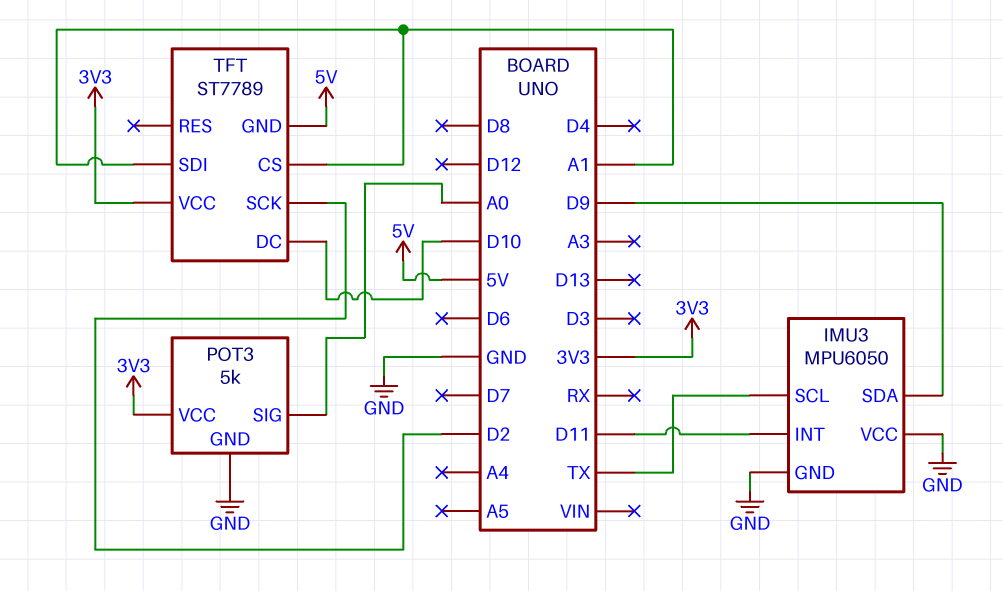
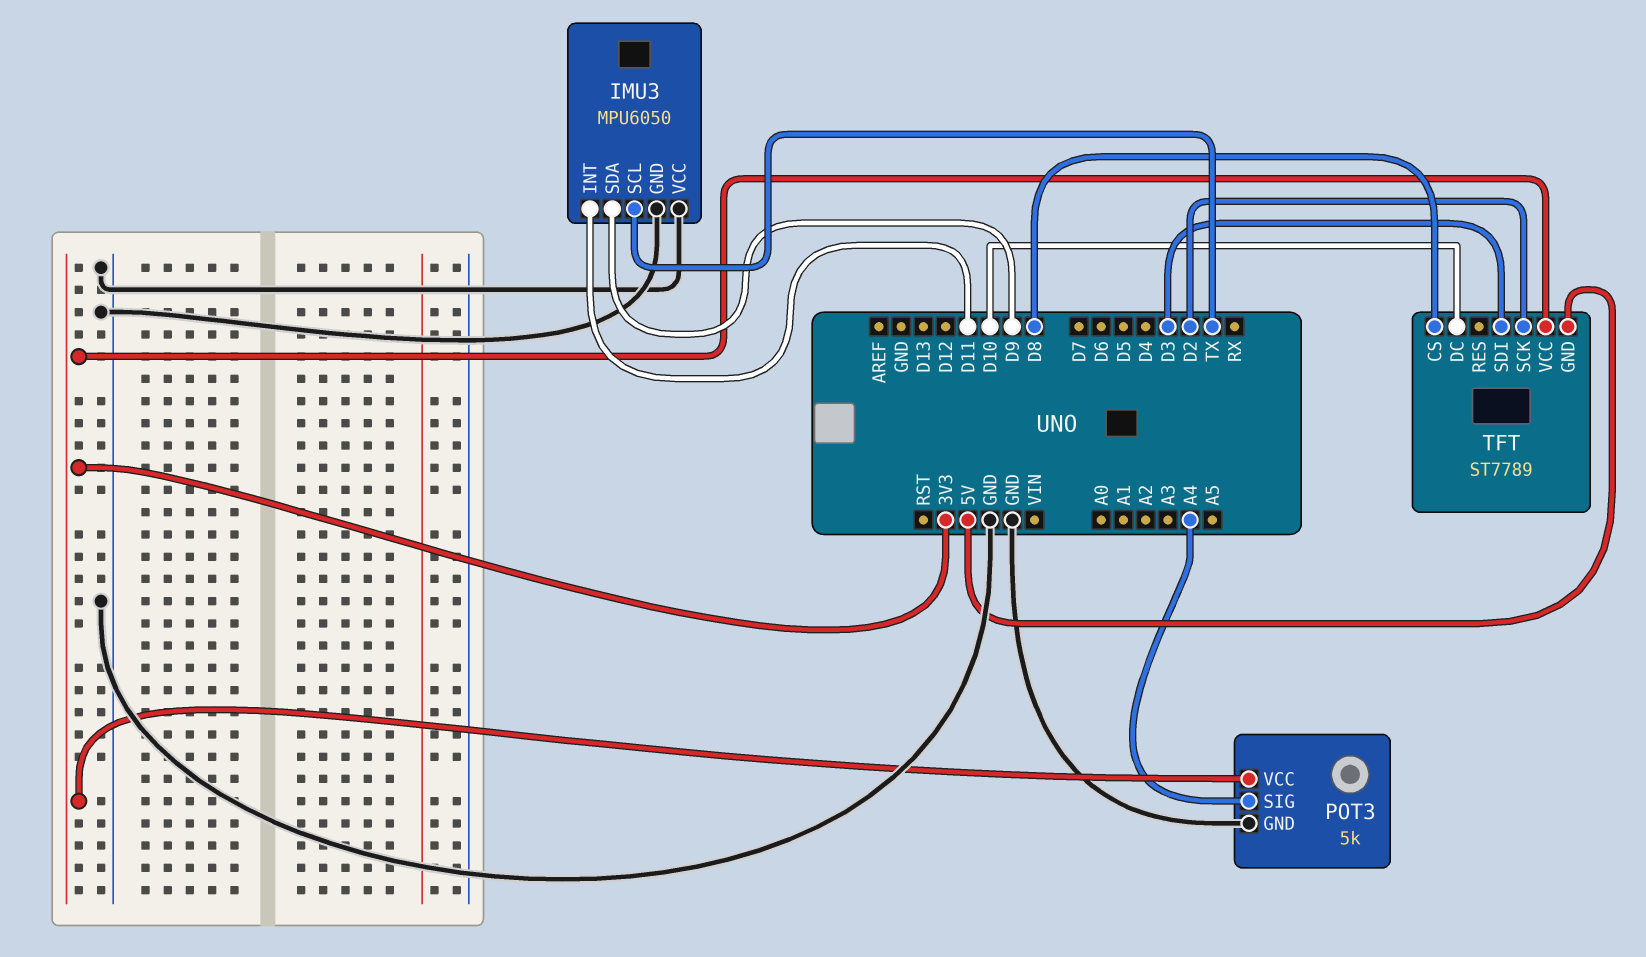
POT3 pin SIG: A0 -> A4
TFT pin CS: A1 -> D8
TFT pin SDI: A1 -> D3

